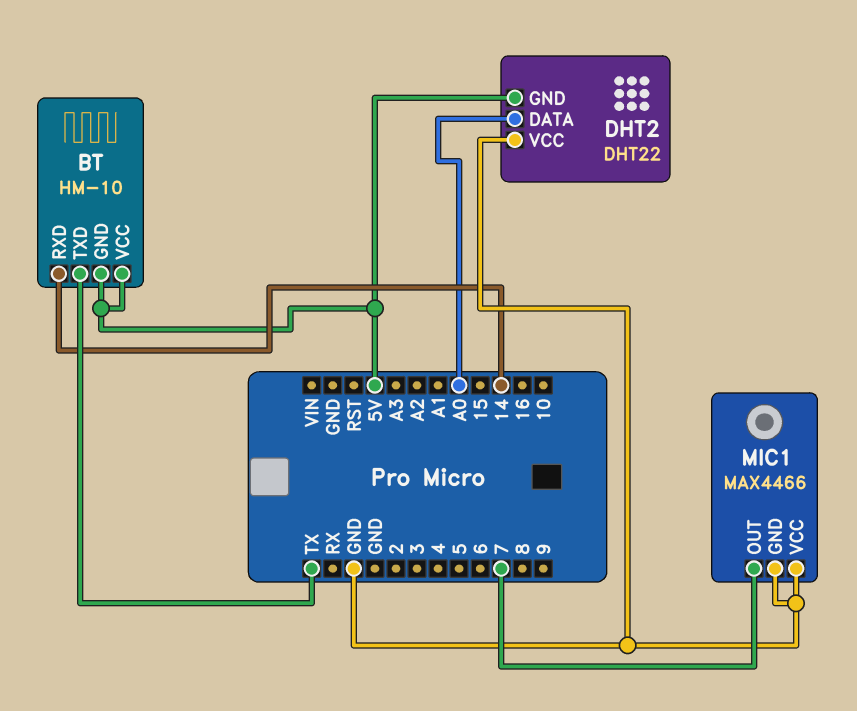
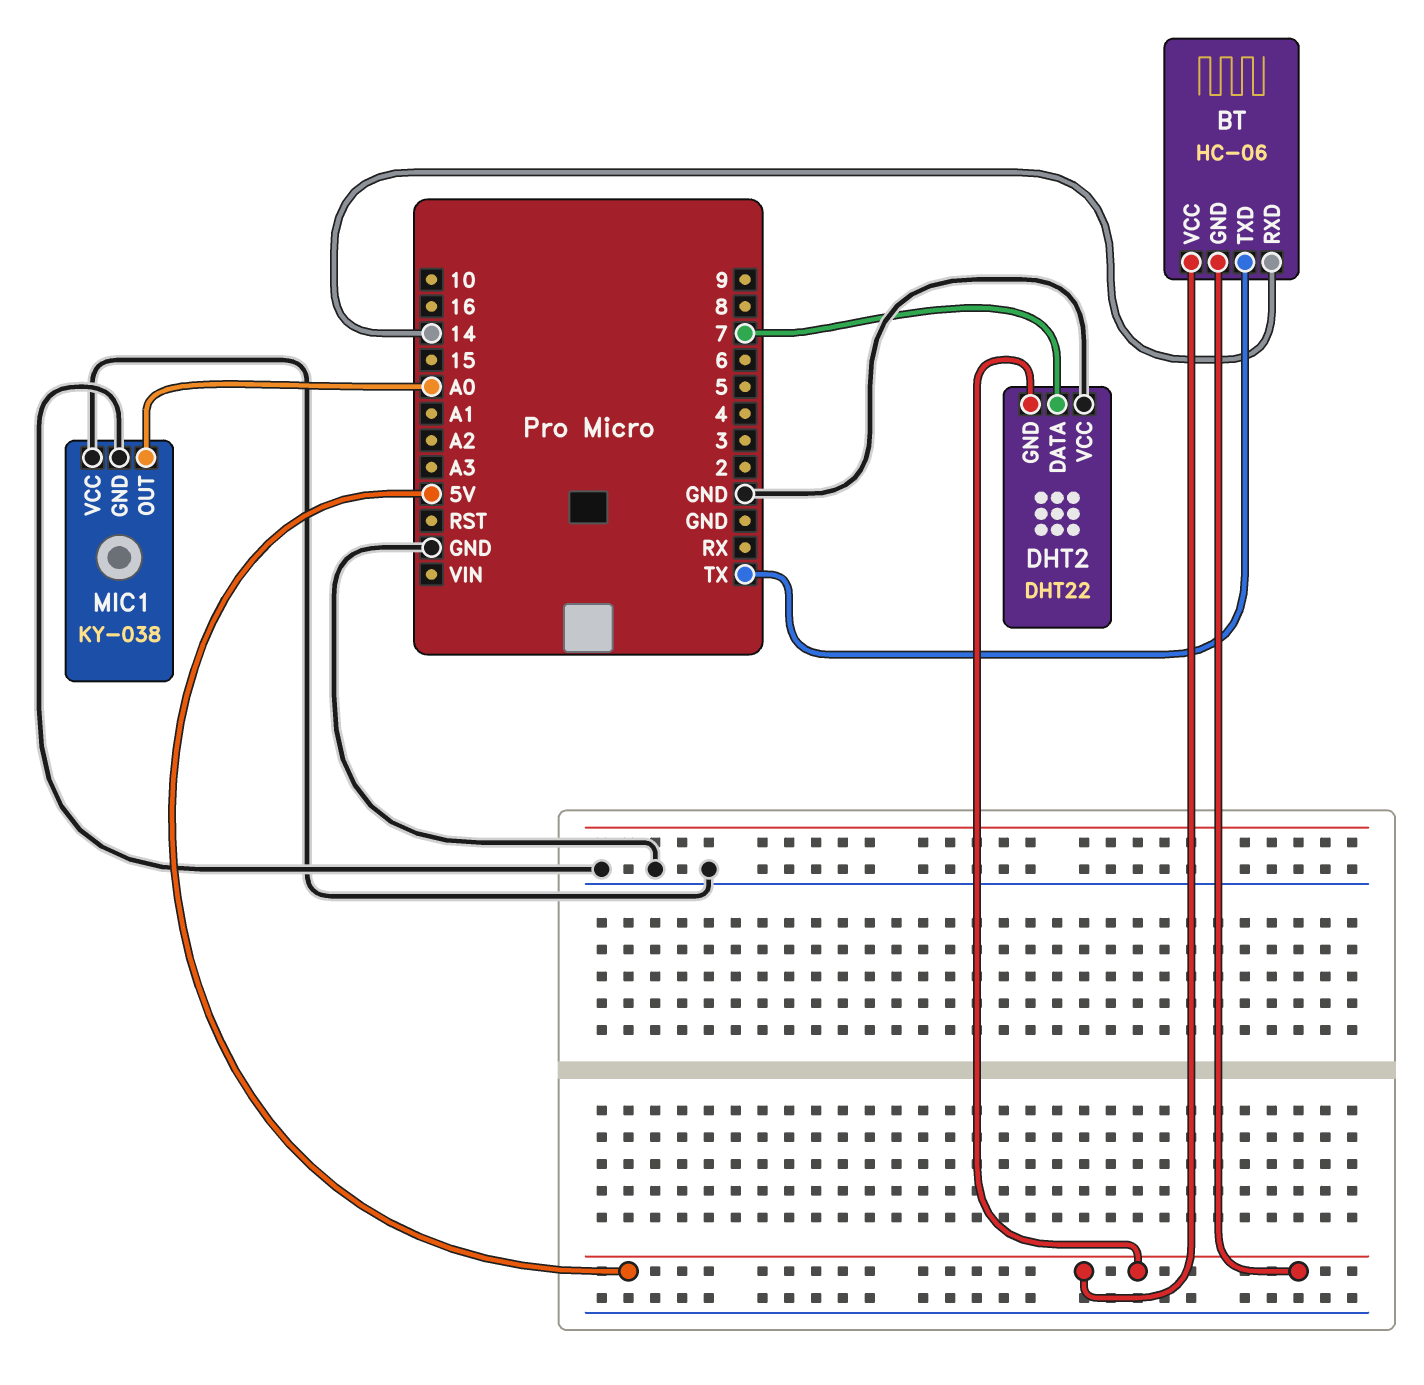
BT: HM-10 -> HC-06
DHT2 pin DATA: A0 -> 7
MIC1: MAX4466 -> KY-038
MIC1 pin OUT: 7 -> A0

